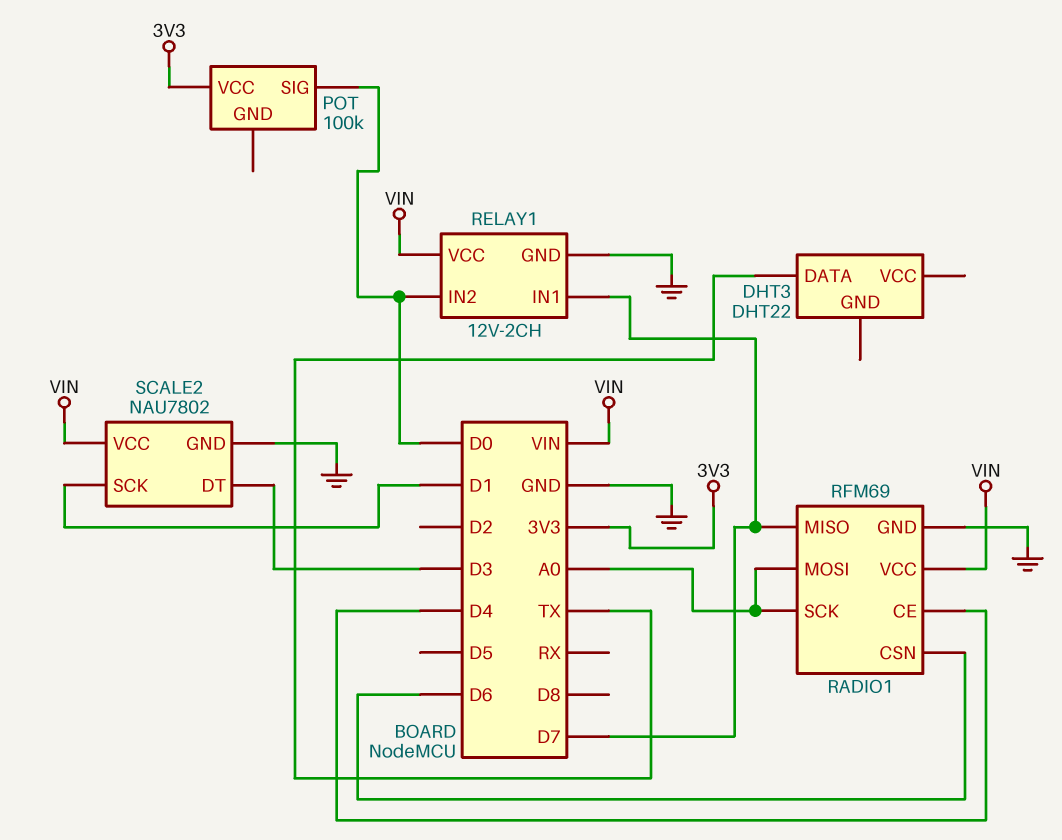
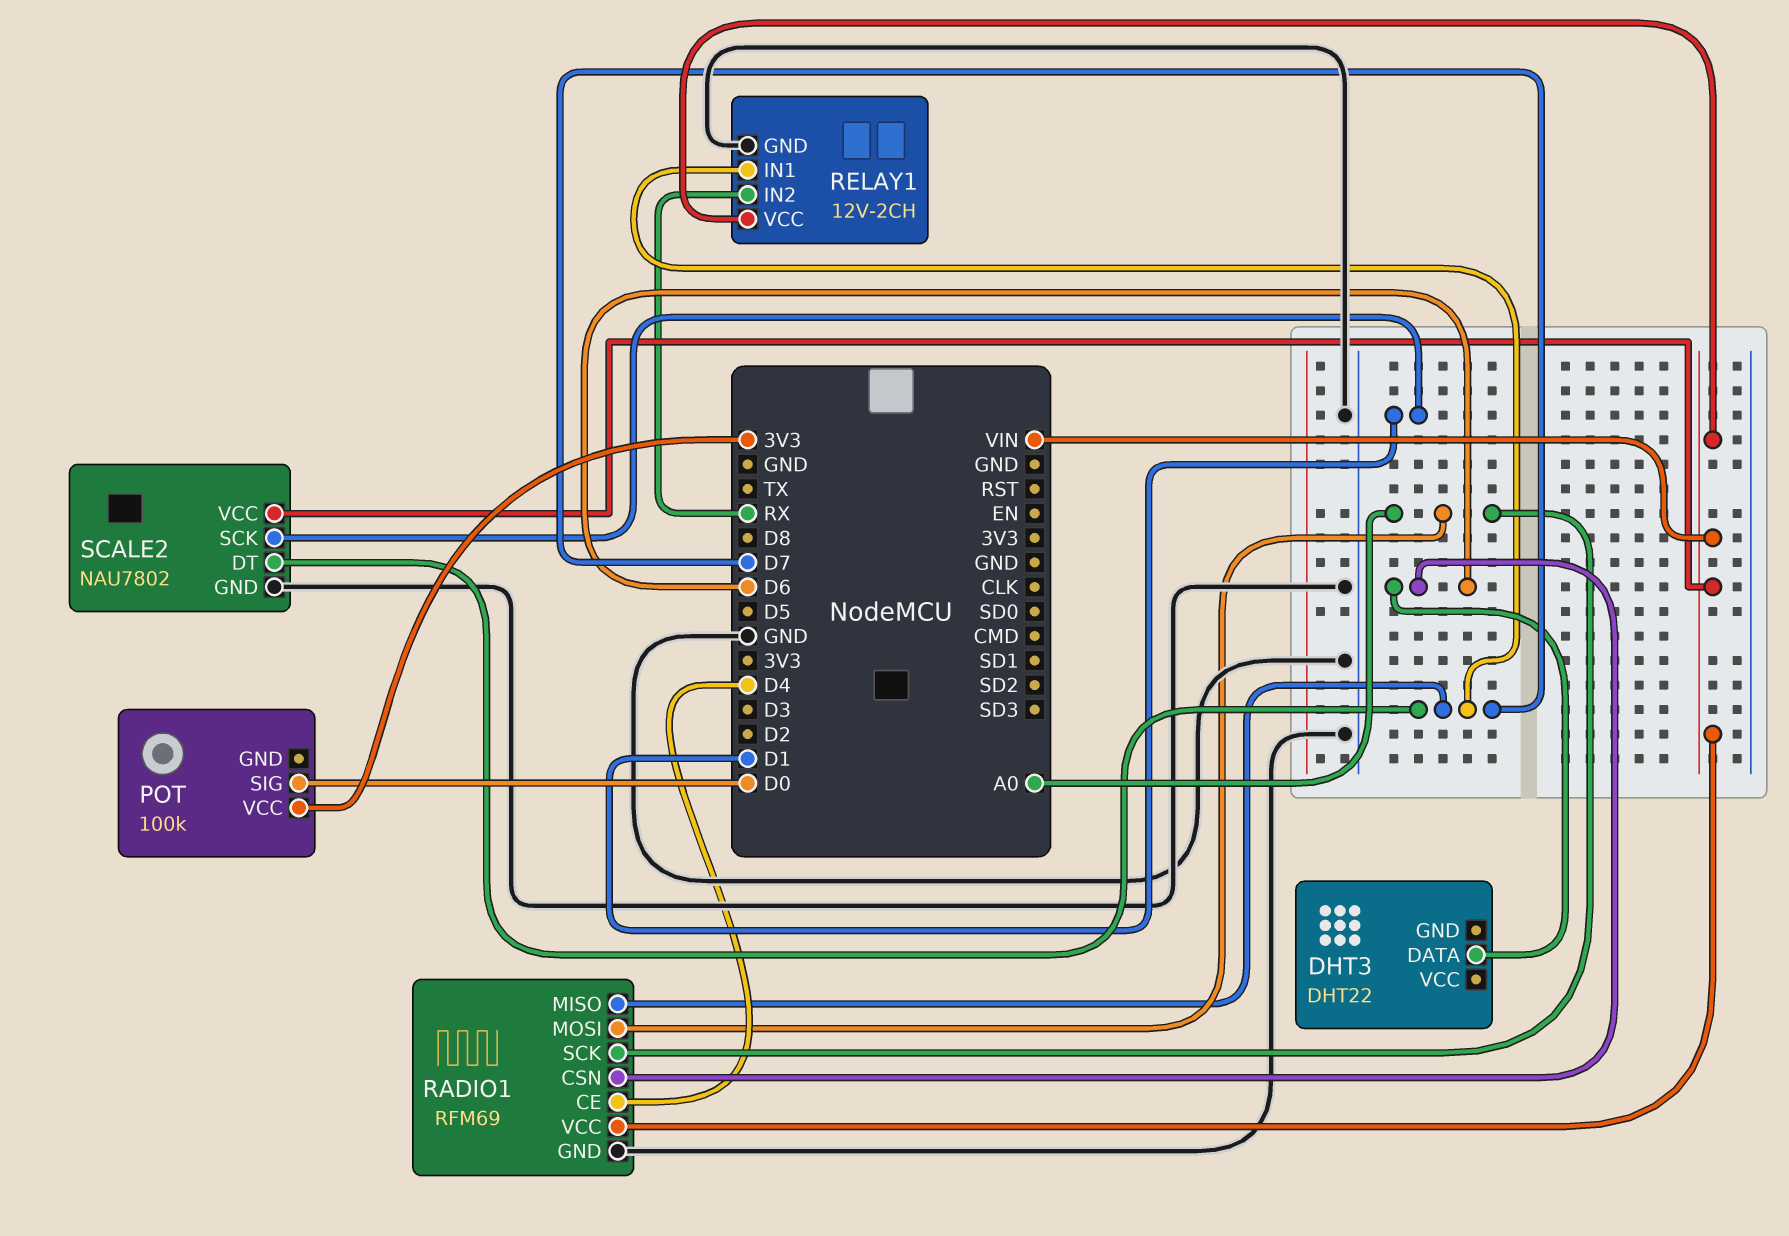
DHT3 pin DATA: TX -> D6
RELAY1 pin IN2: D0 -> RX
SCALE2 pin DT: D3 -> D7

